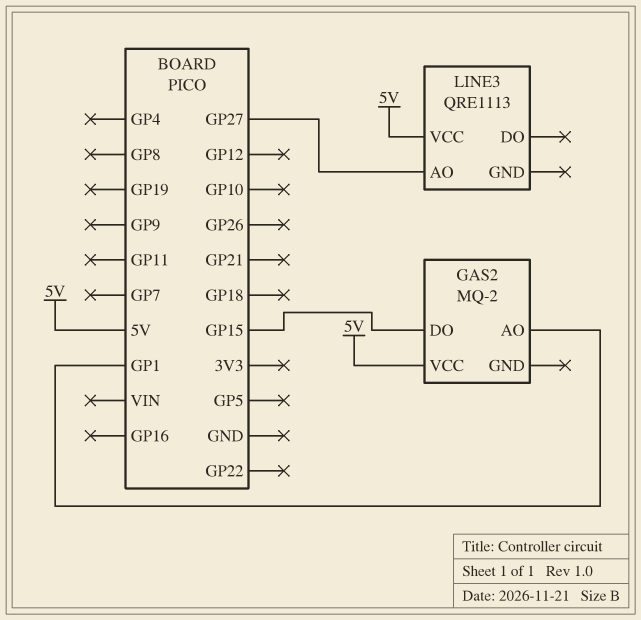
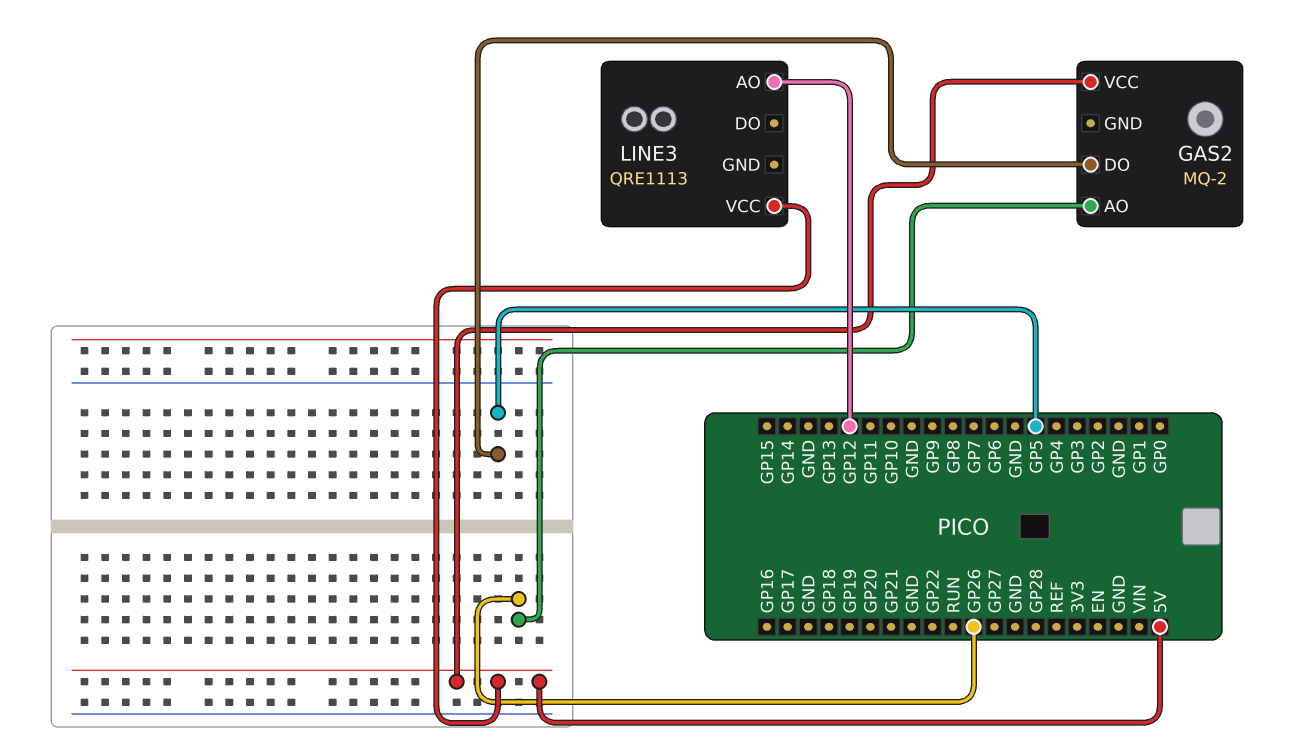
GAS2 pin AO: GP1 -> GP26
GAS2 pin DO: GP15 -> GP5
LINE3 pin AO: GP27 -> GP12

